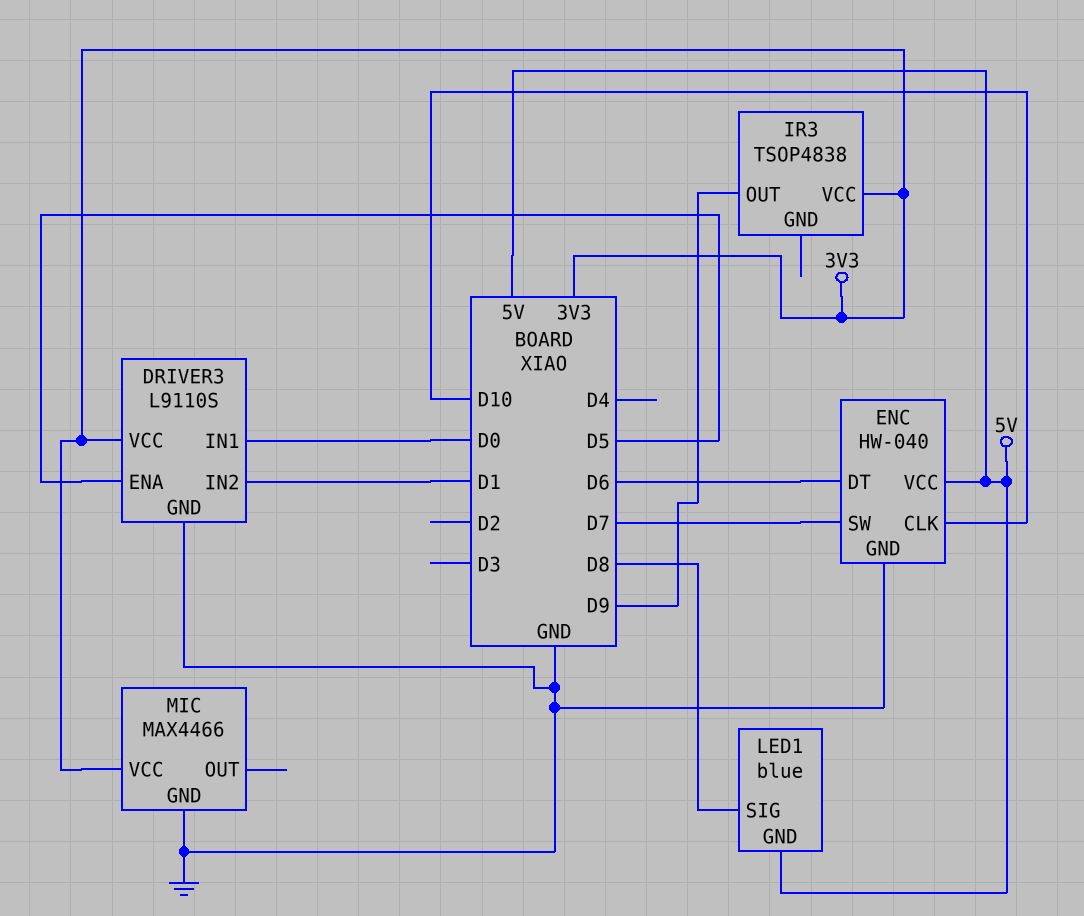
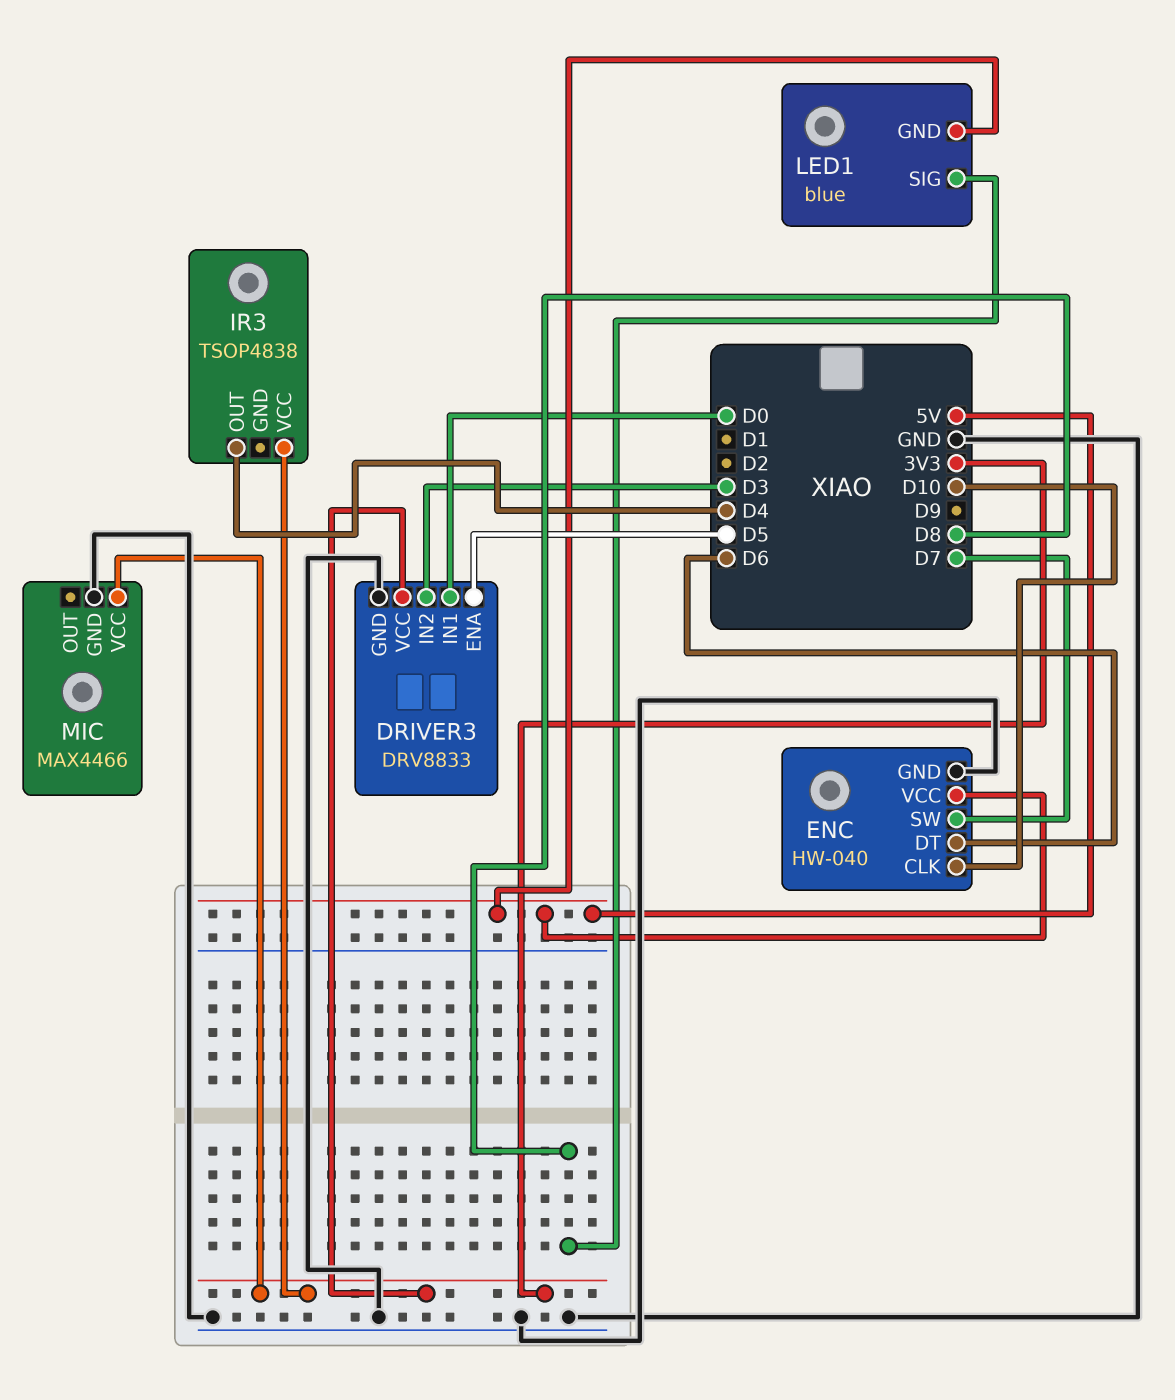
DRIVER3: L9110S -> DRV8833
DRIVER3 pin IN2: D1 -> D3
IR3 pin OUT: D9 -> D4

